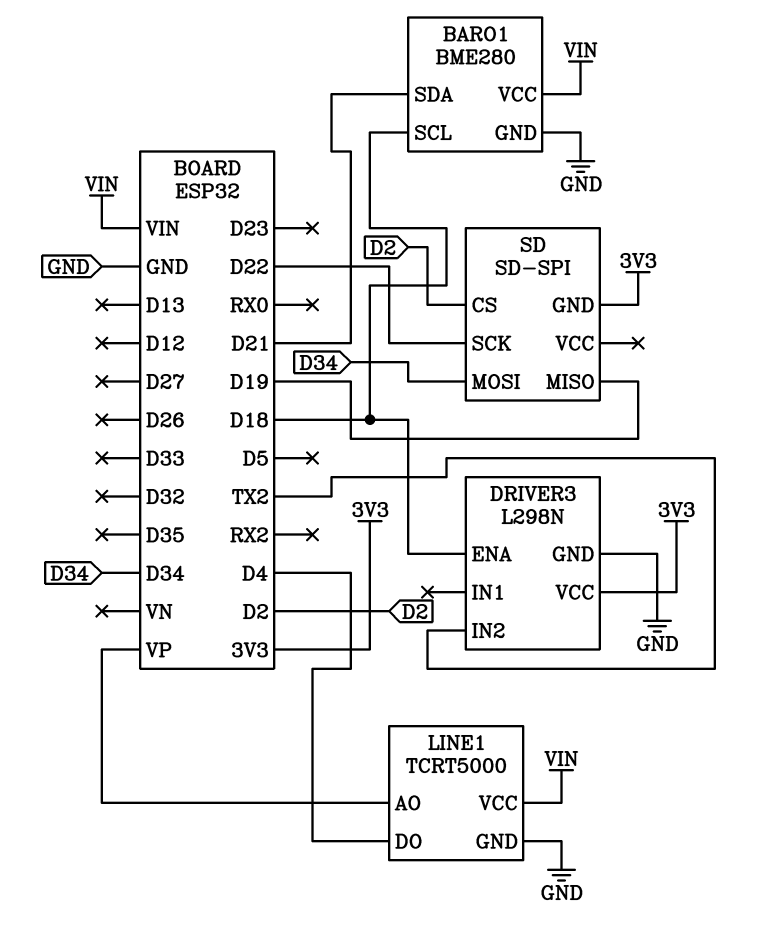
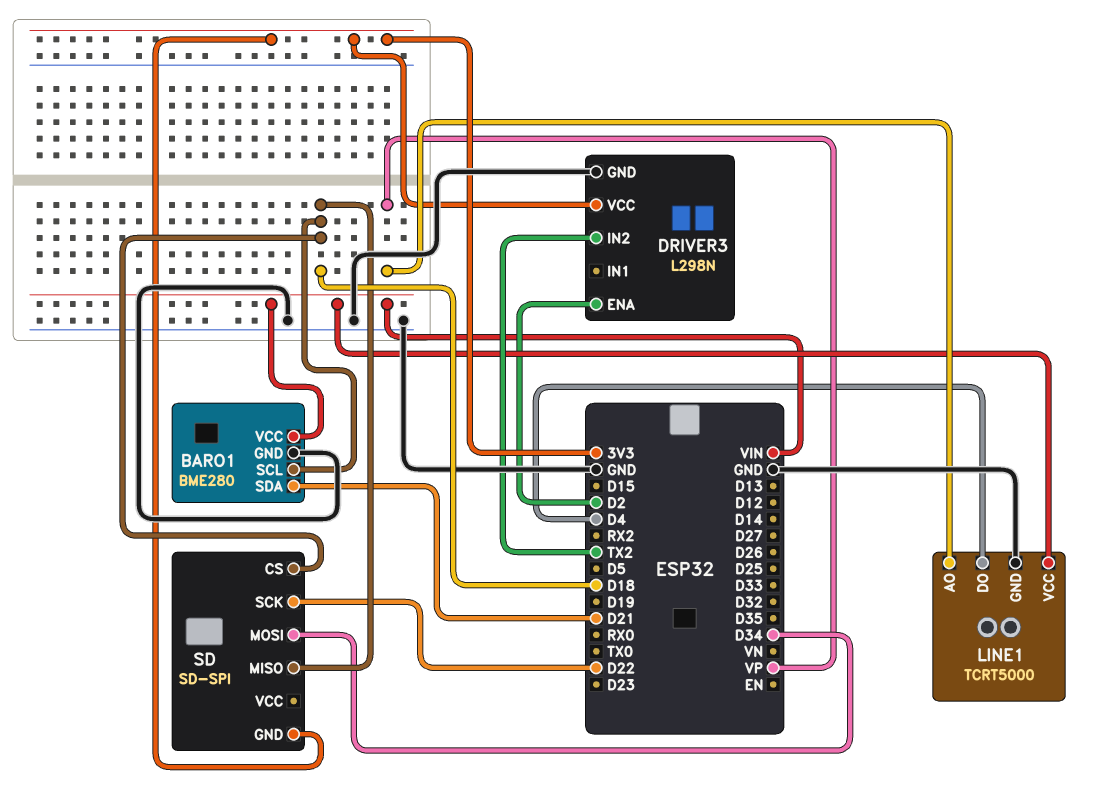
DRIVER3 pin ENA: D18 -> D2
SD pin CS: D2 -> D18
SD pin MISO: D19 -> D18

